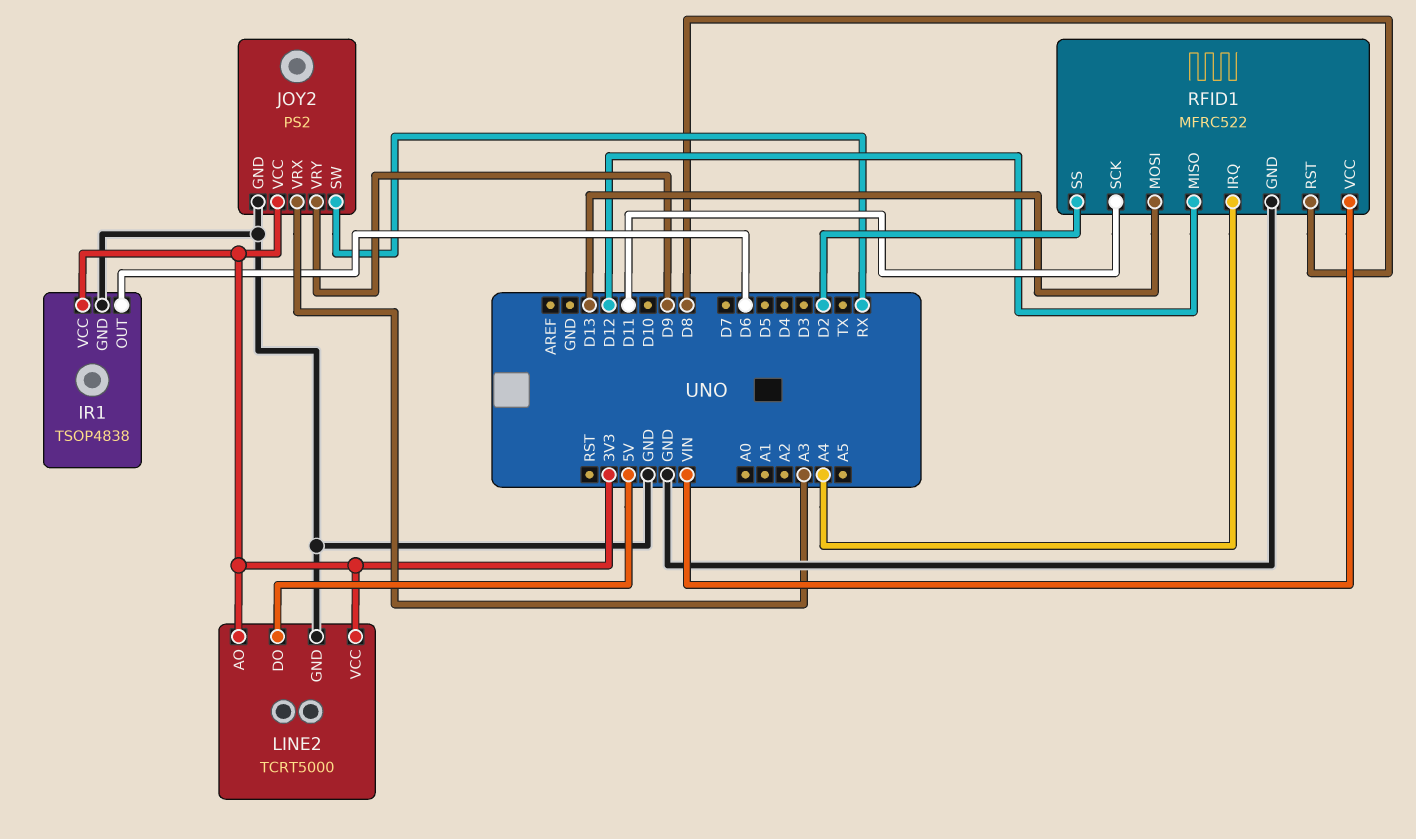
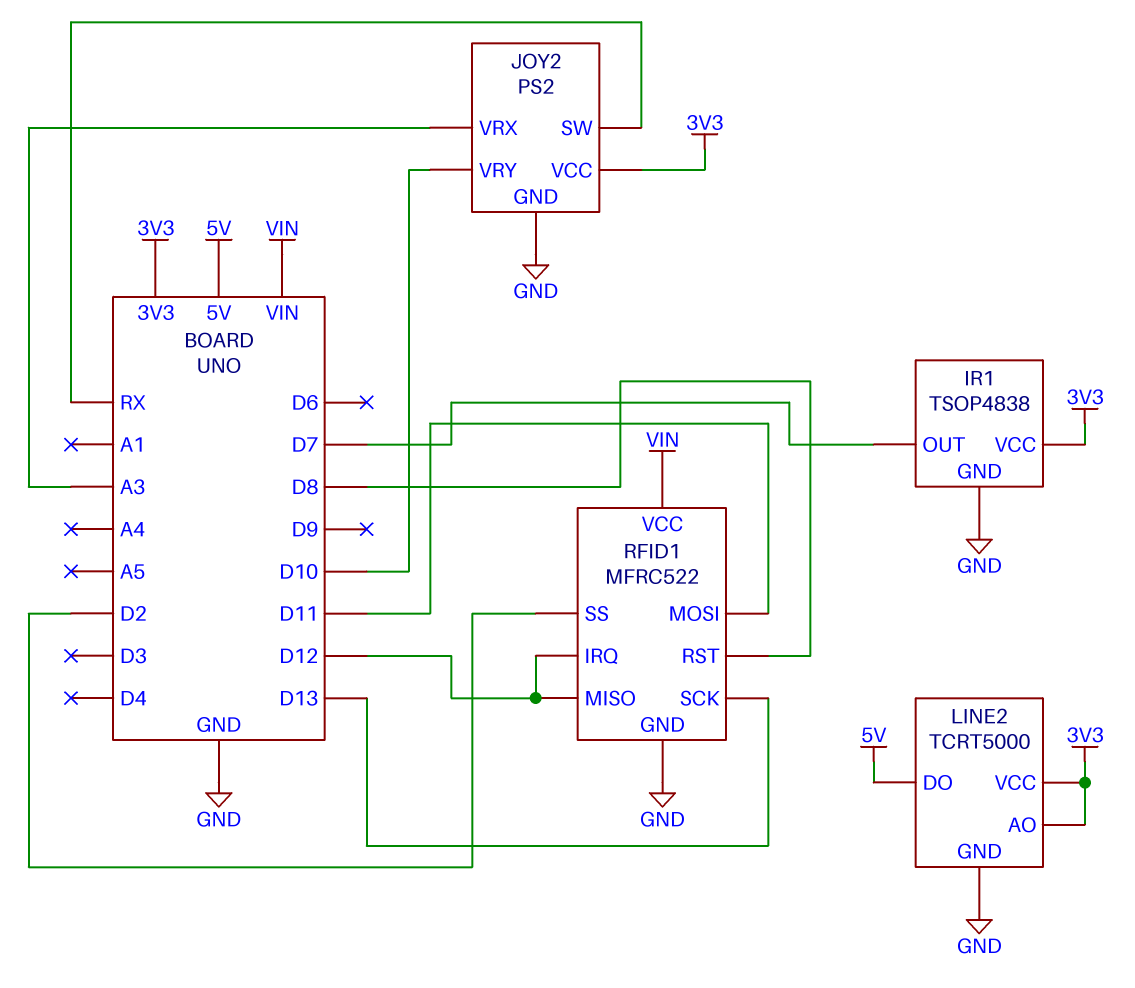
IR1 pin OUT: D6 -> D7
JOY2 pin VRY: D9 -> D10
RFID1 pin IRQ: A4 -> D12
RFID1 pin MOSI: D13 -> D11
RFID1 pin SCK: D11 -> D13

